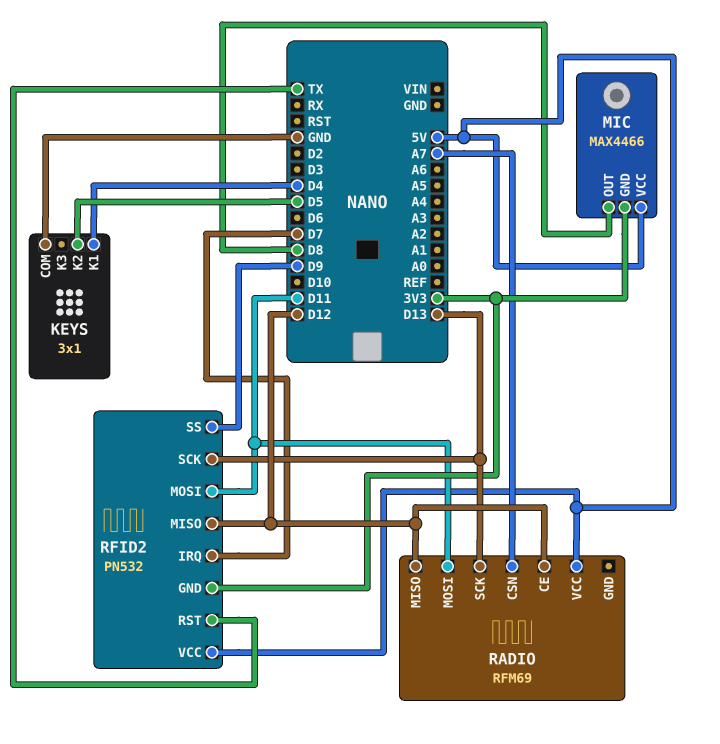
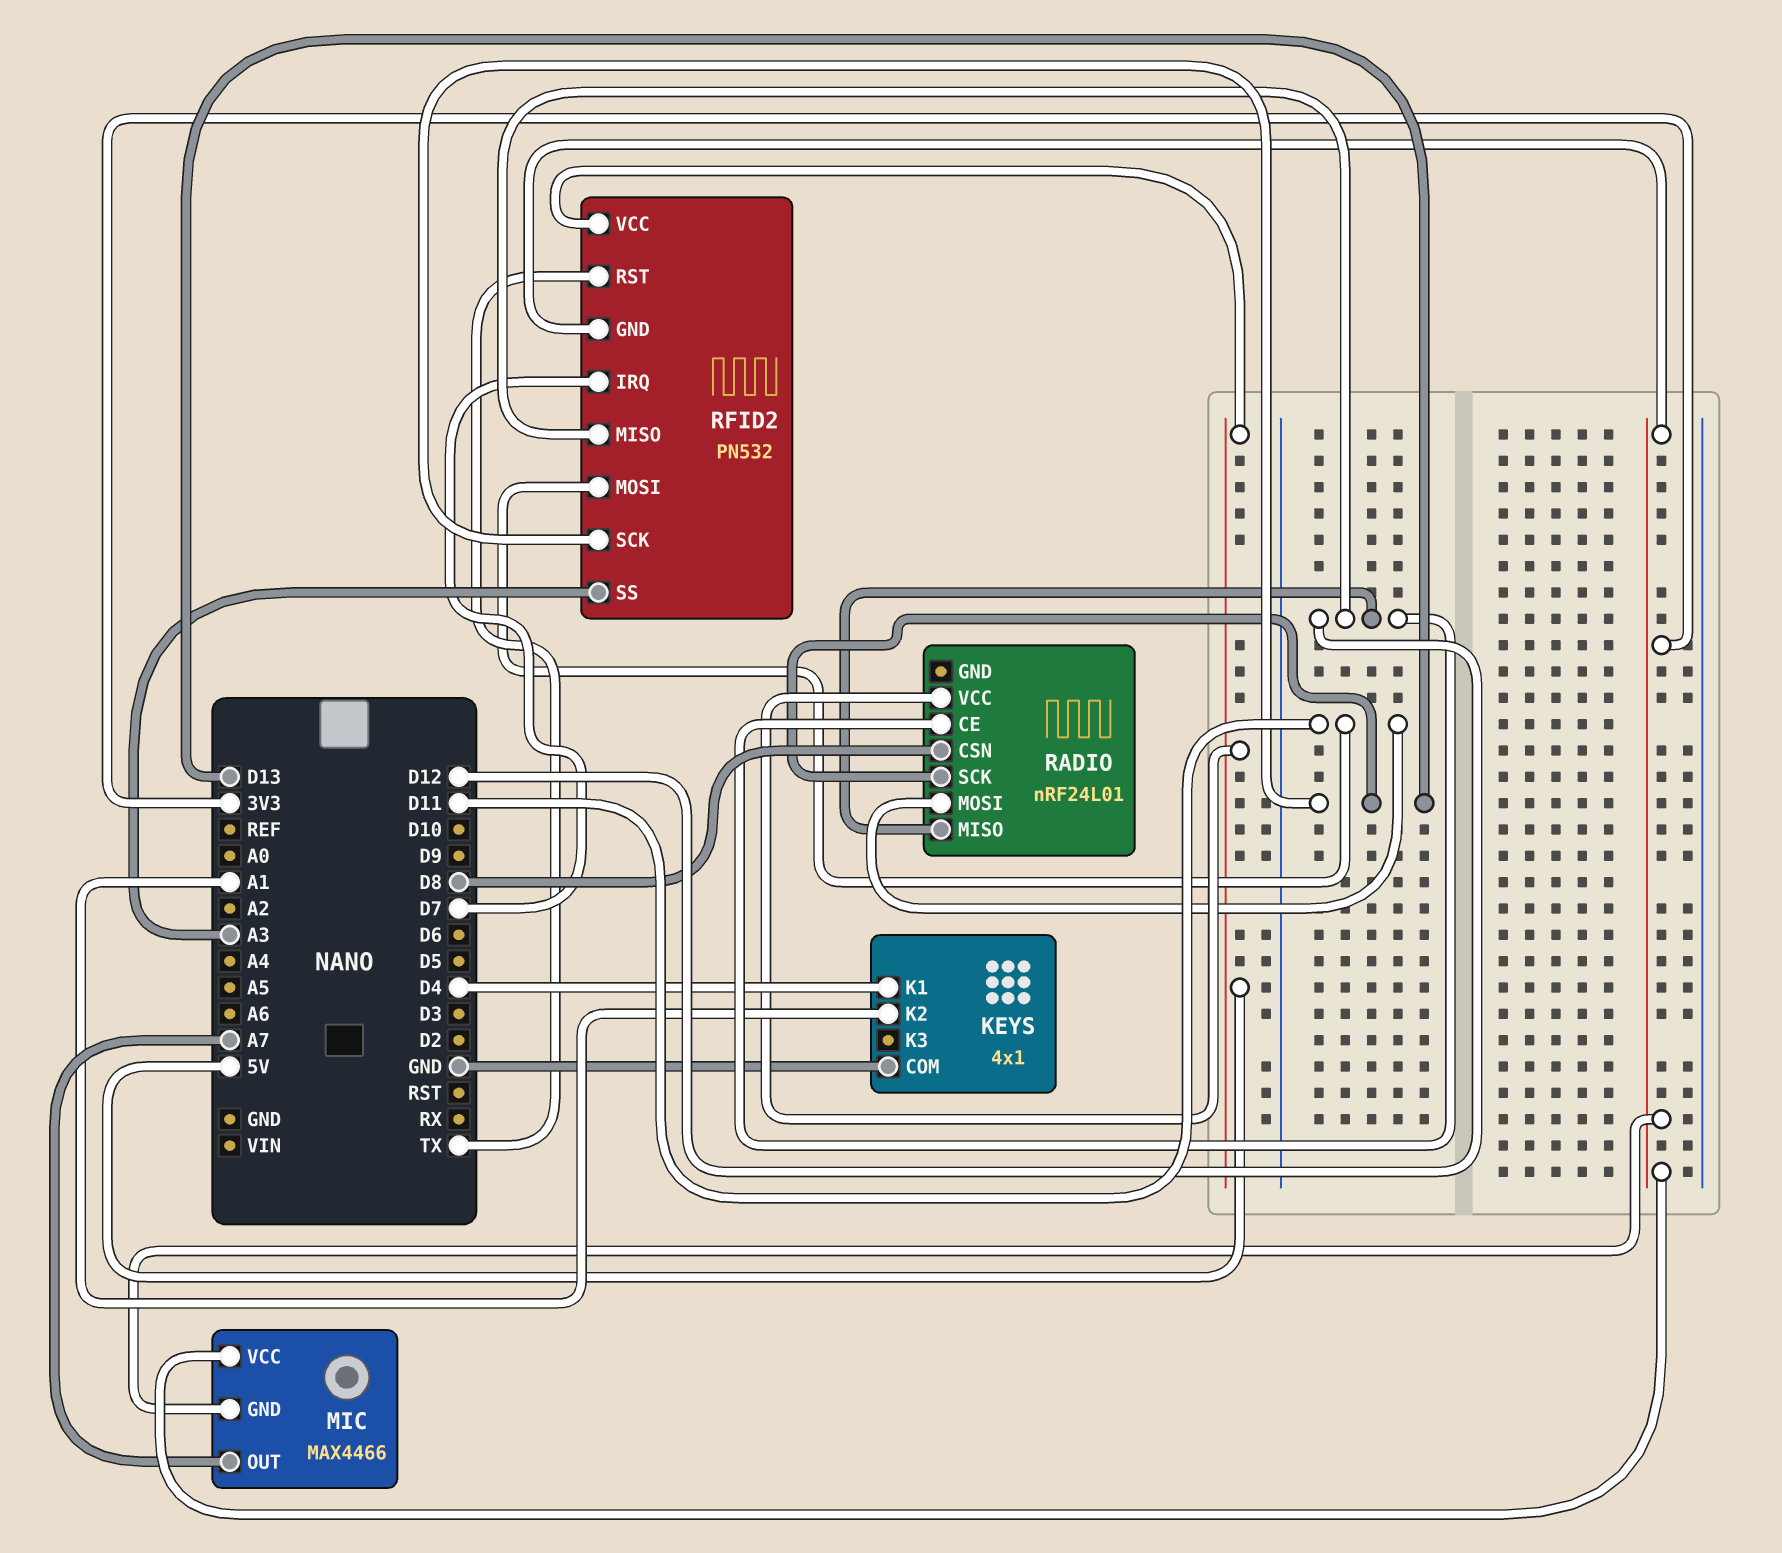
KEYS: 3x1 -> 4x1
KEYS pin K2: D5 -> A1
MIC pin OUT: D8 -> A7
MIC pin VCC: 5V -> 3V3
RADIO: RFM69 -> nRF24L01
RADIO pin CSN: A7 -> D8
RFID2 pin SS: D9 -> A3

